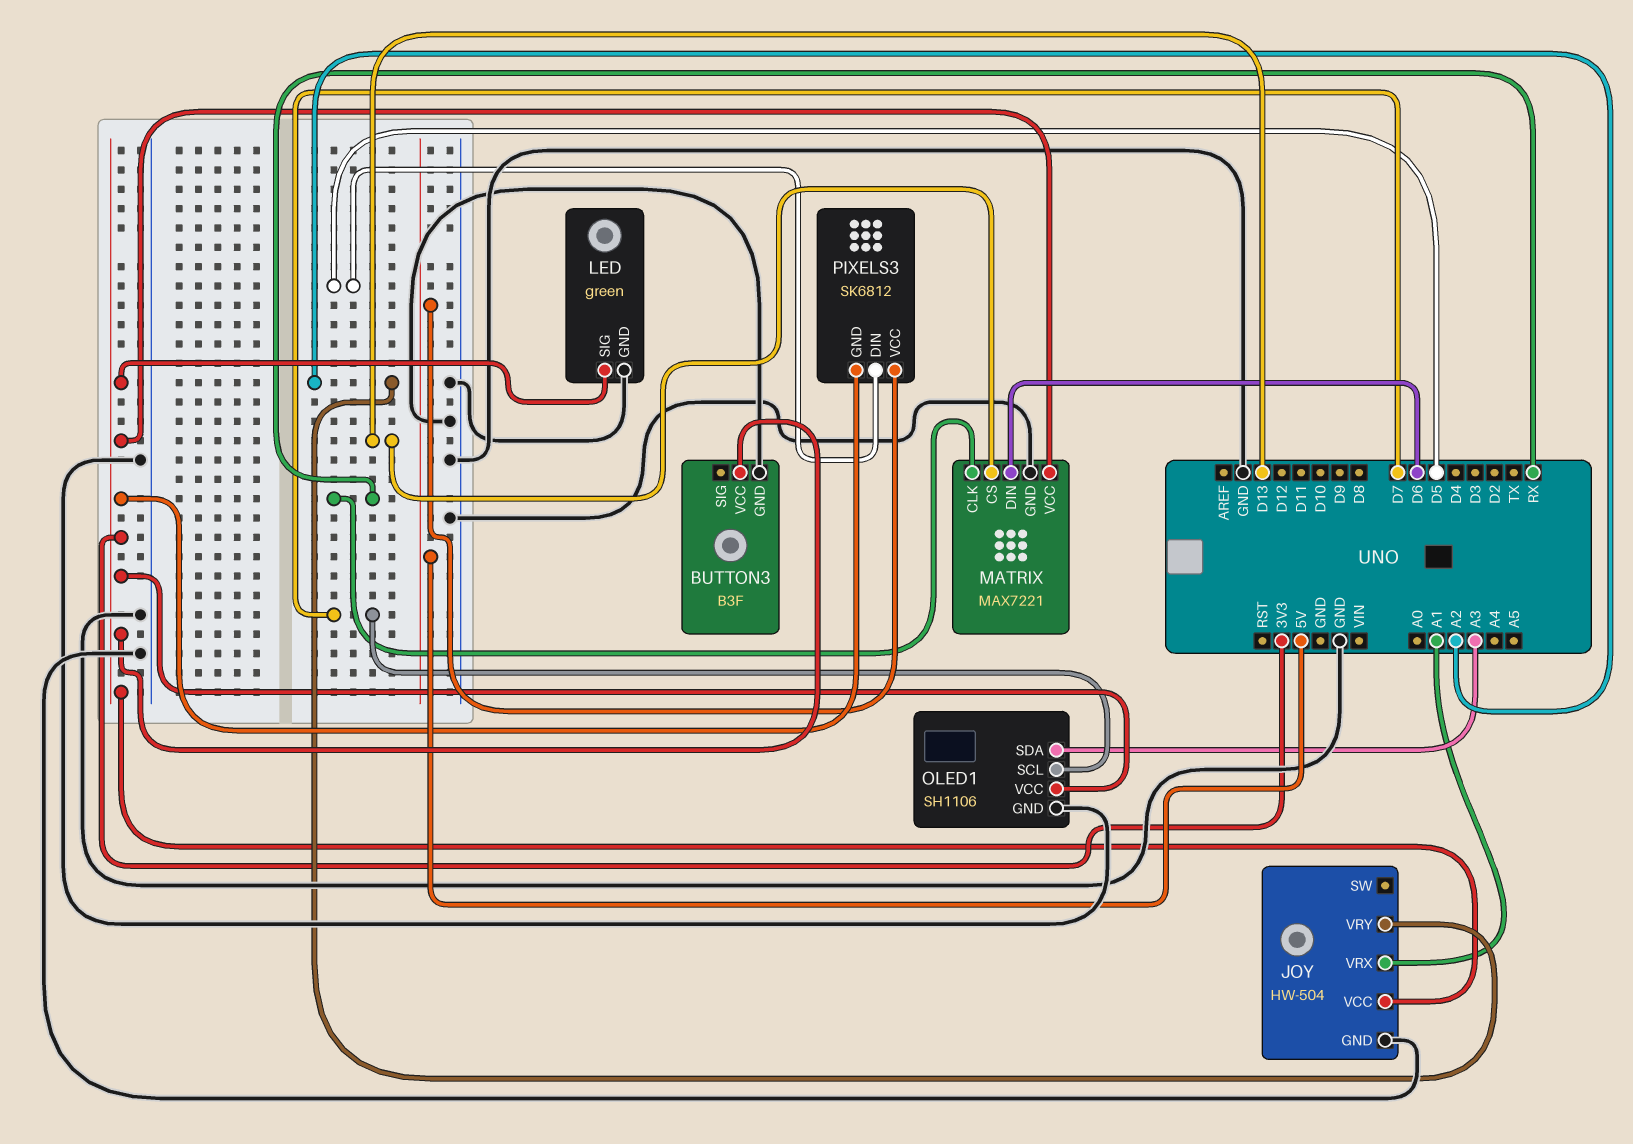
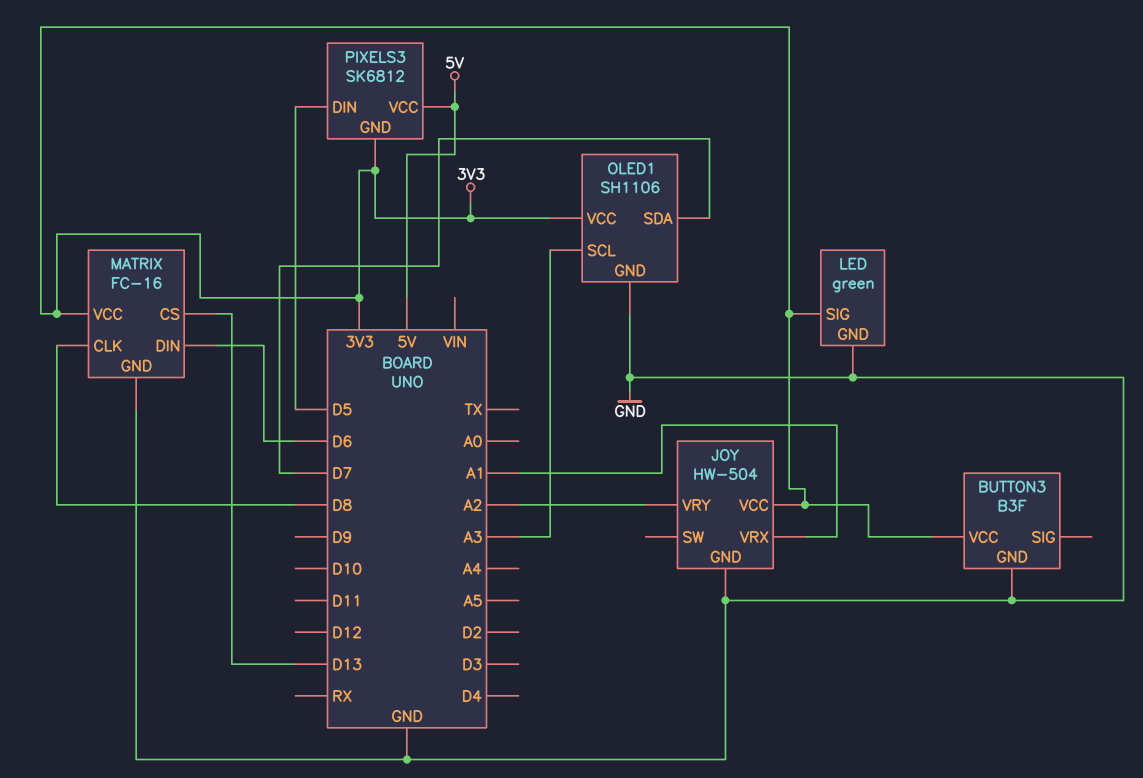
MATRIX: MAX7221 -> FC-16
MATRIX pin CLK: RX -> D8
OLED1 pin SCL: D7 -> A3
OLED1 pin SDA: A3 -> D7

